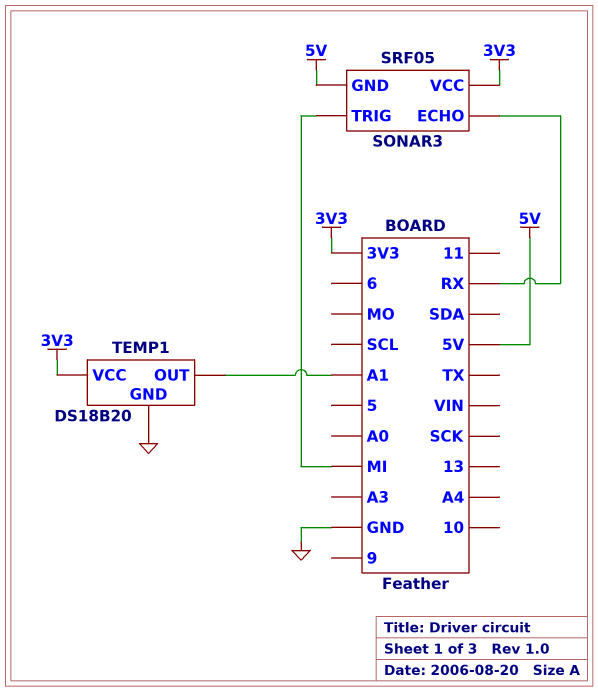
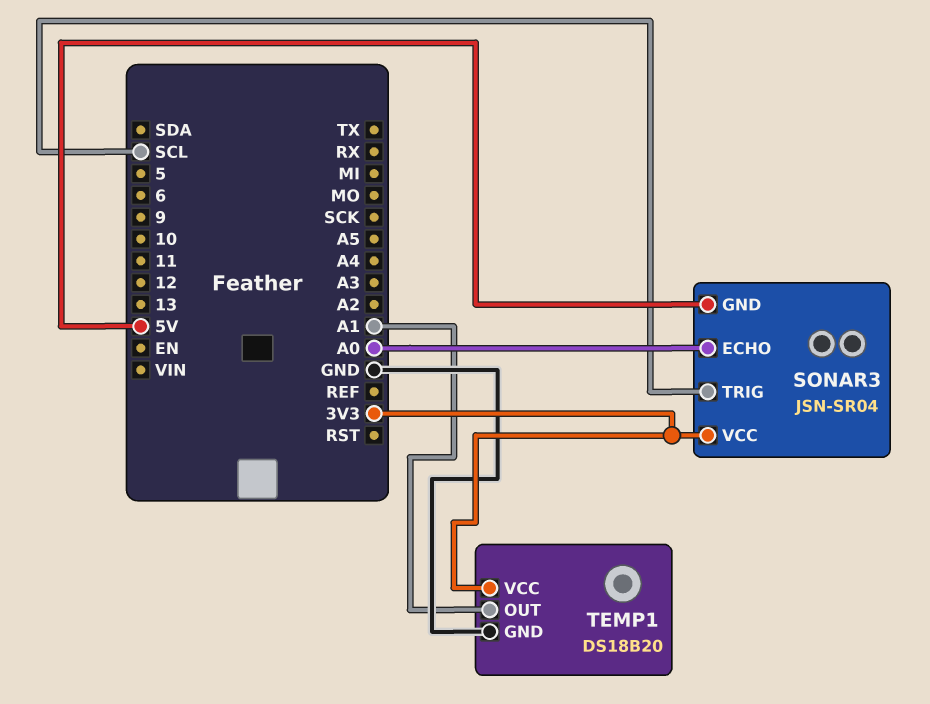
SONAR3: SRF05 -> JSN-SR04
SONAR3 pin ECHO: RX -> A0
SONAR3 pin TRIG: MI -> SCL

